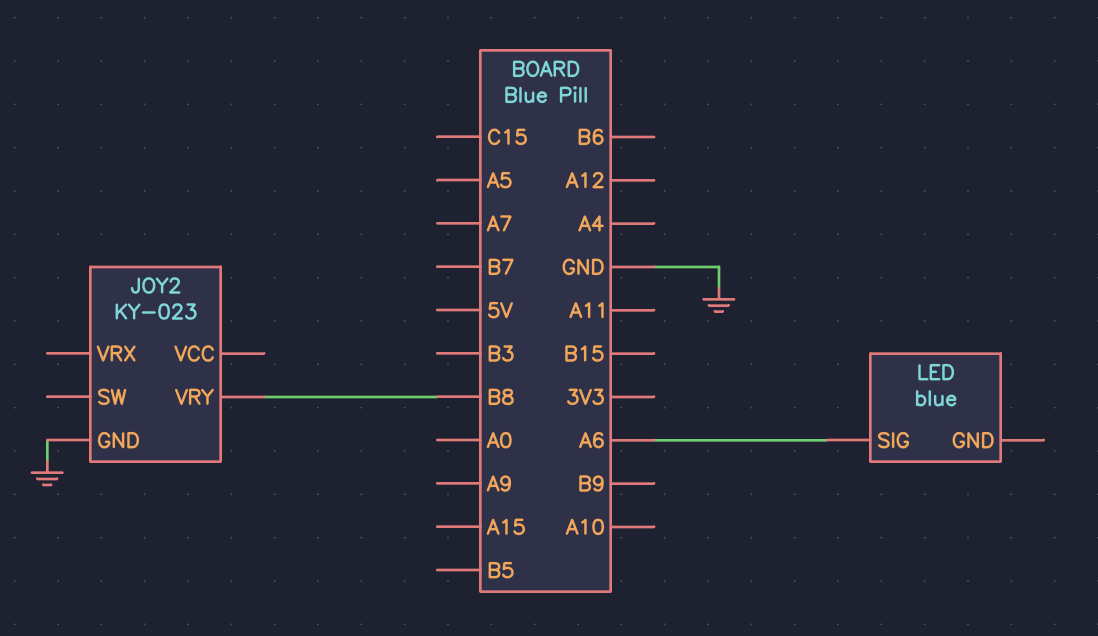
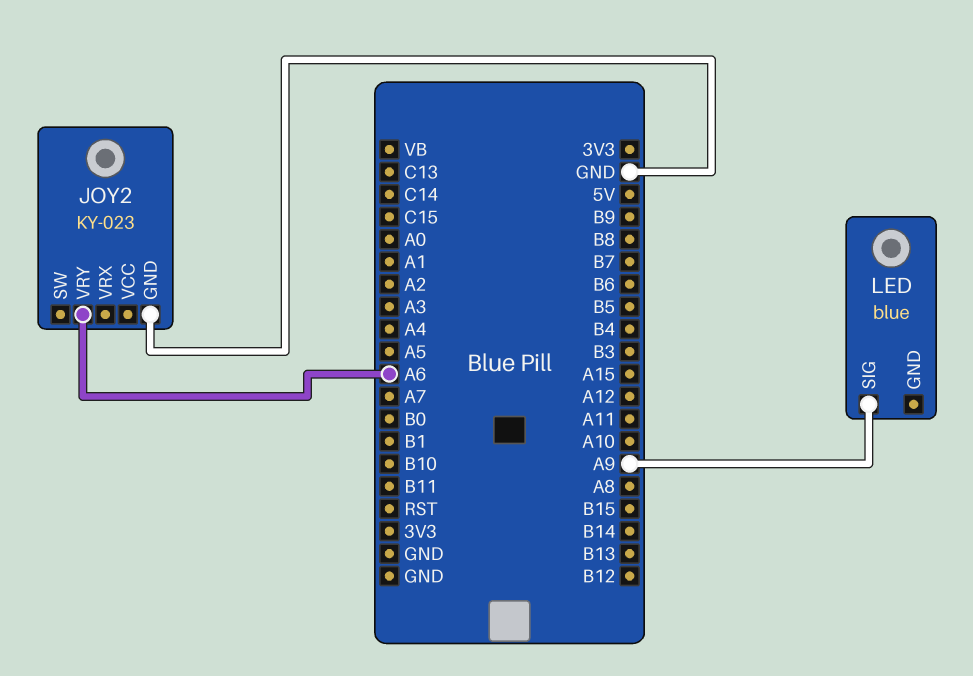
JOY2 pin VRY: B8 -> A6
LED pin SIG: A6 -> A9

